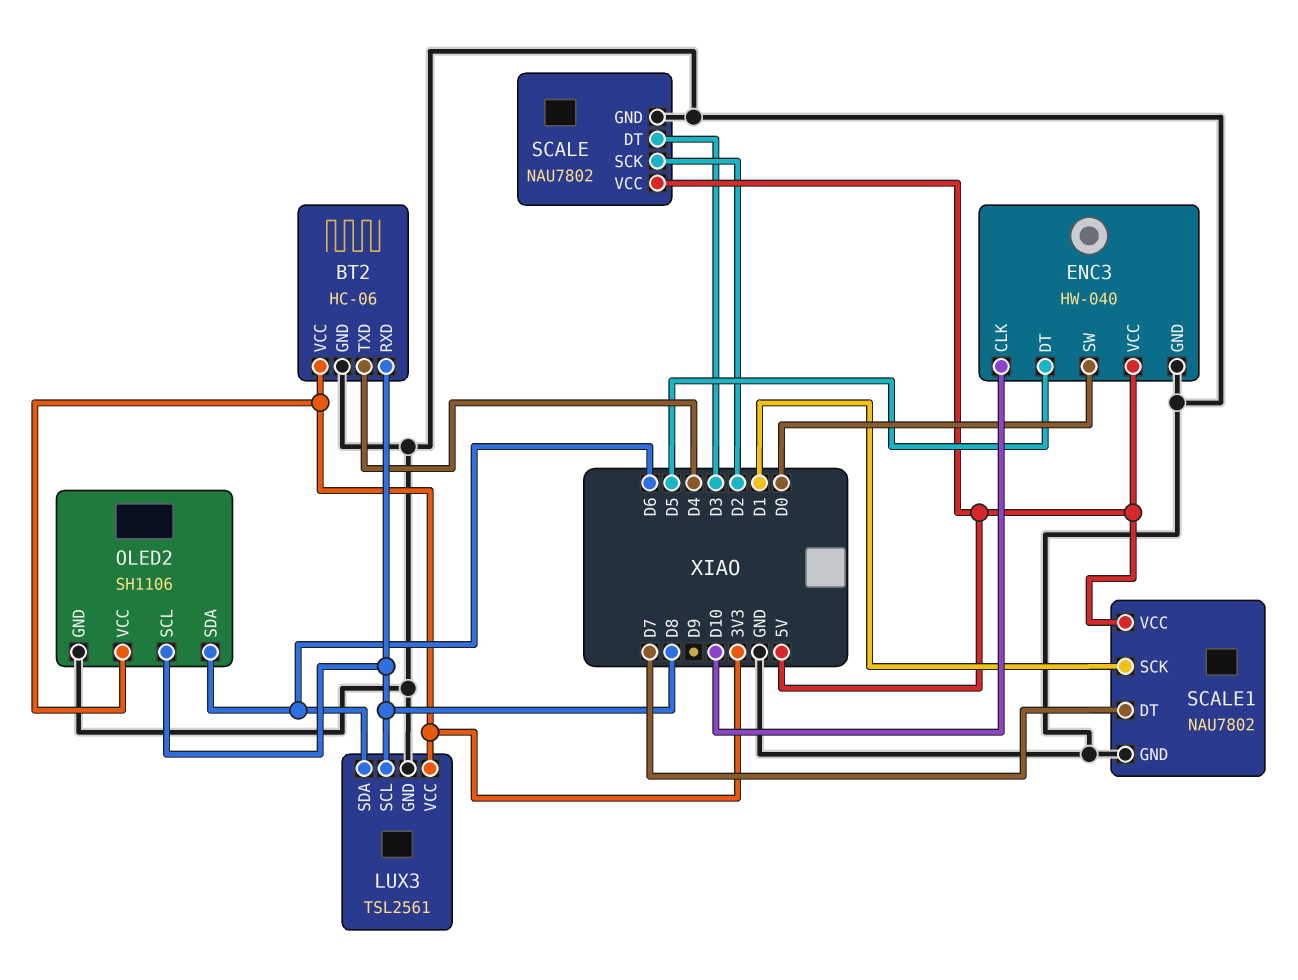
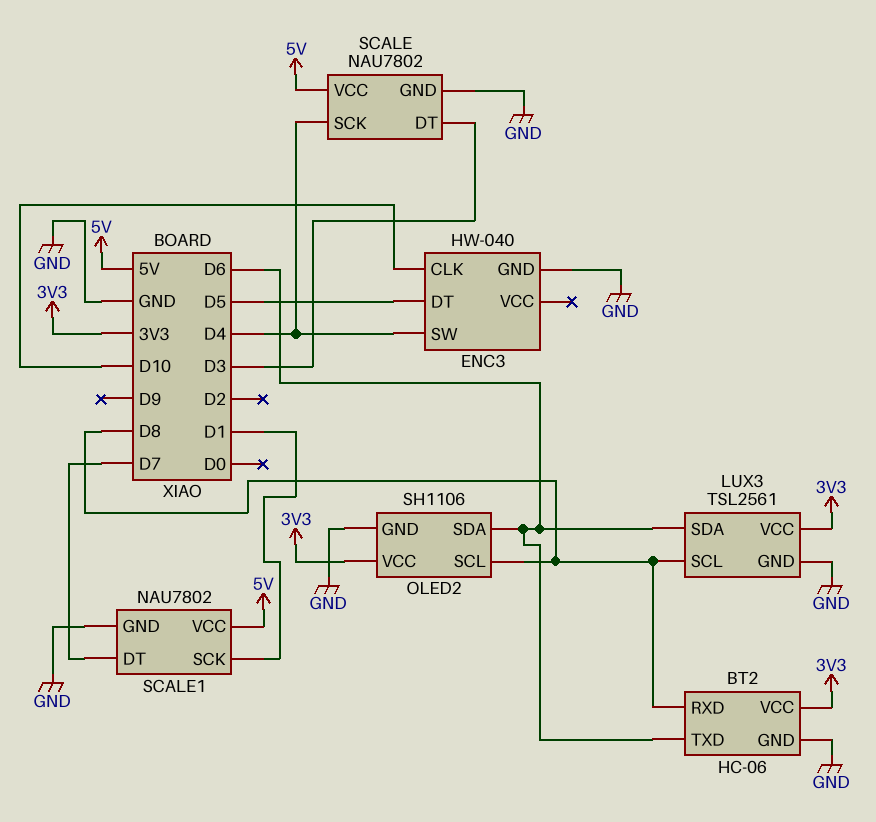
BT2 pin TXD: D4 -> D6
ENC3 pin SW: D0 -> D4
ENC3 pin VCC: 5V -> none
SCALE pin SCK: D2 -> D4

